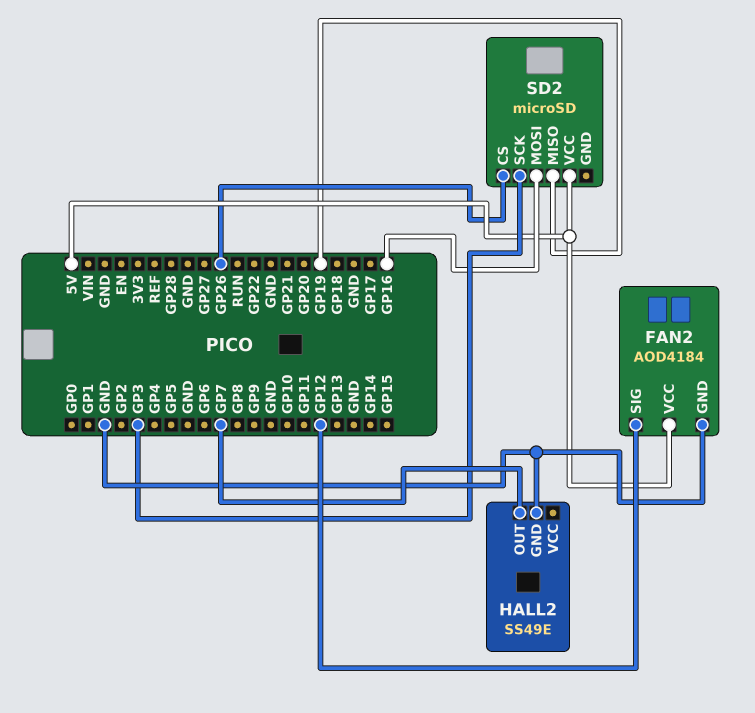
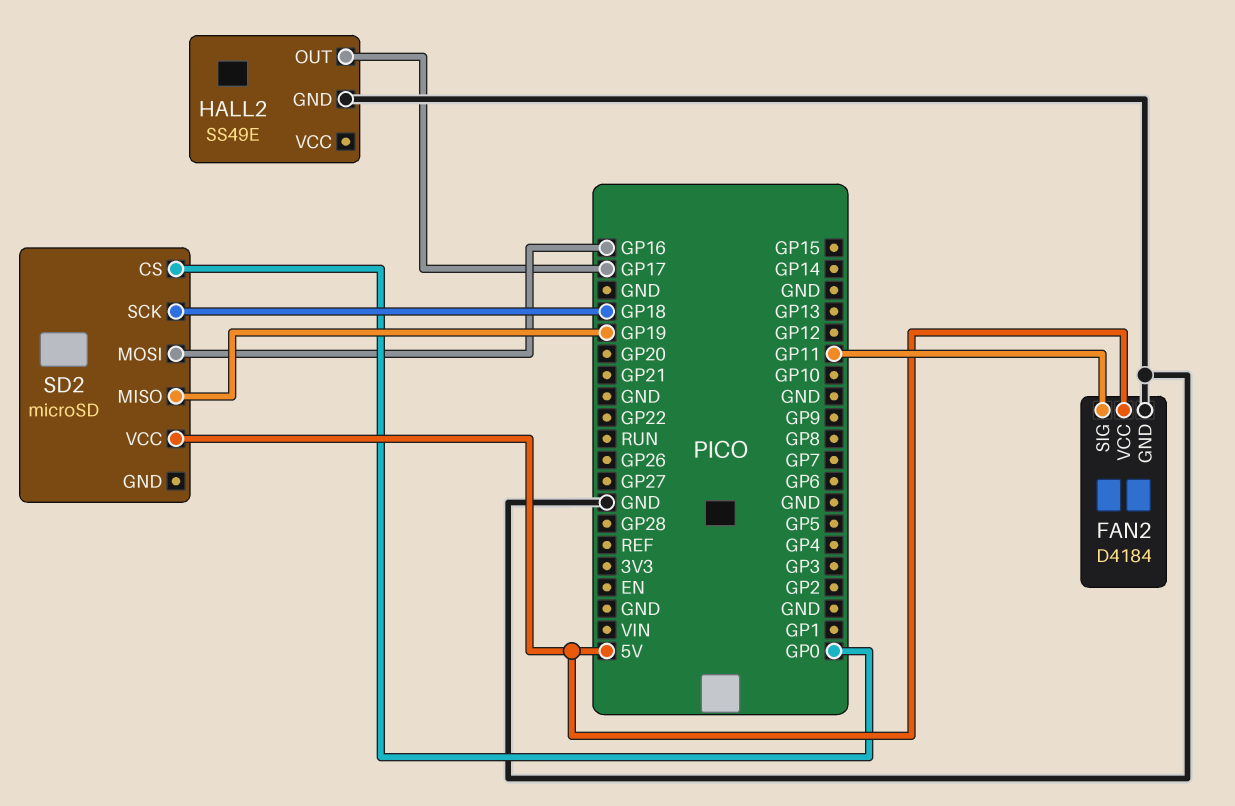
FAN2: AOD4184 -> D4184
FAN2 pin SIG: GP12 -> GP11
HALL2 pin OUT: GP7 -> GP17
SD2 pin CS: GP26 -> GP0
SD2 pin SCK: GP3 -> GP18

